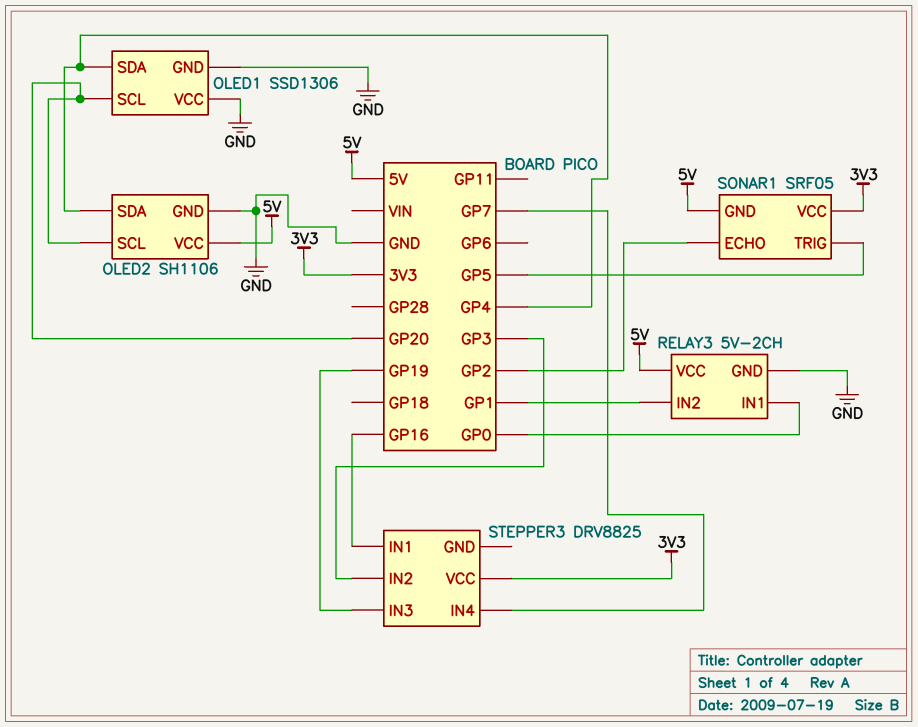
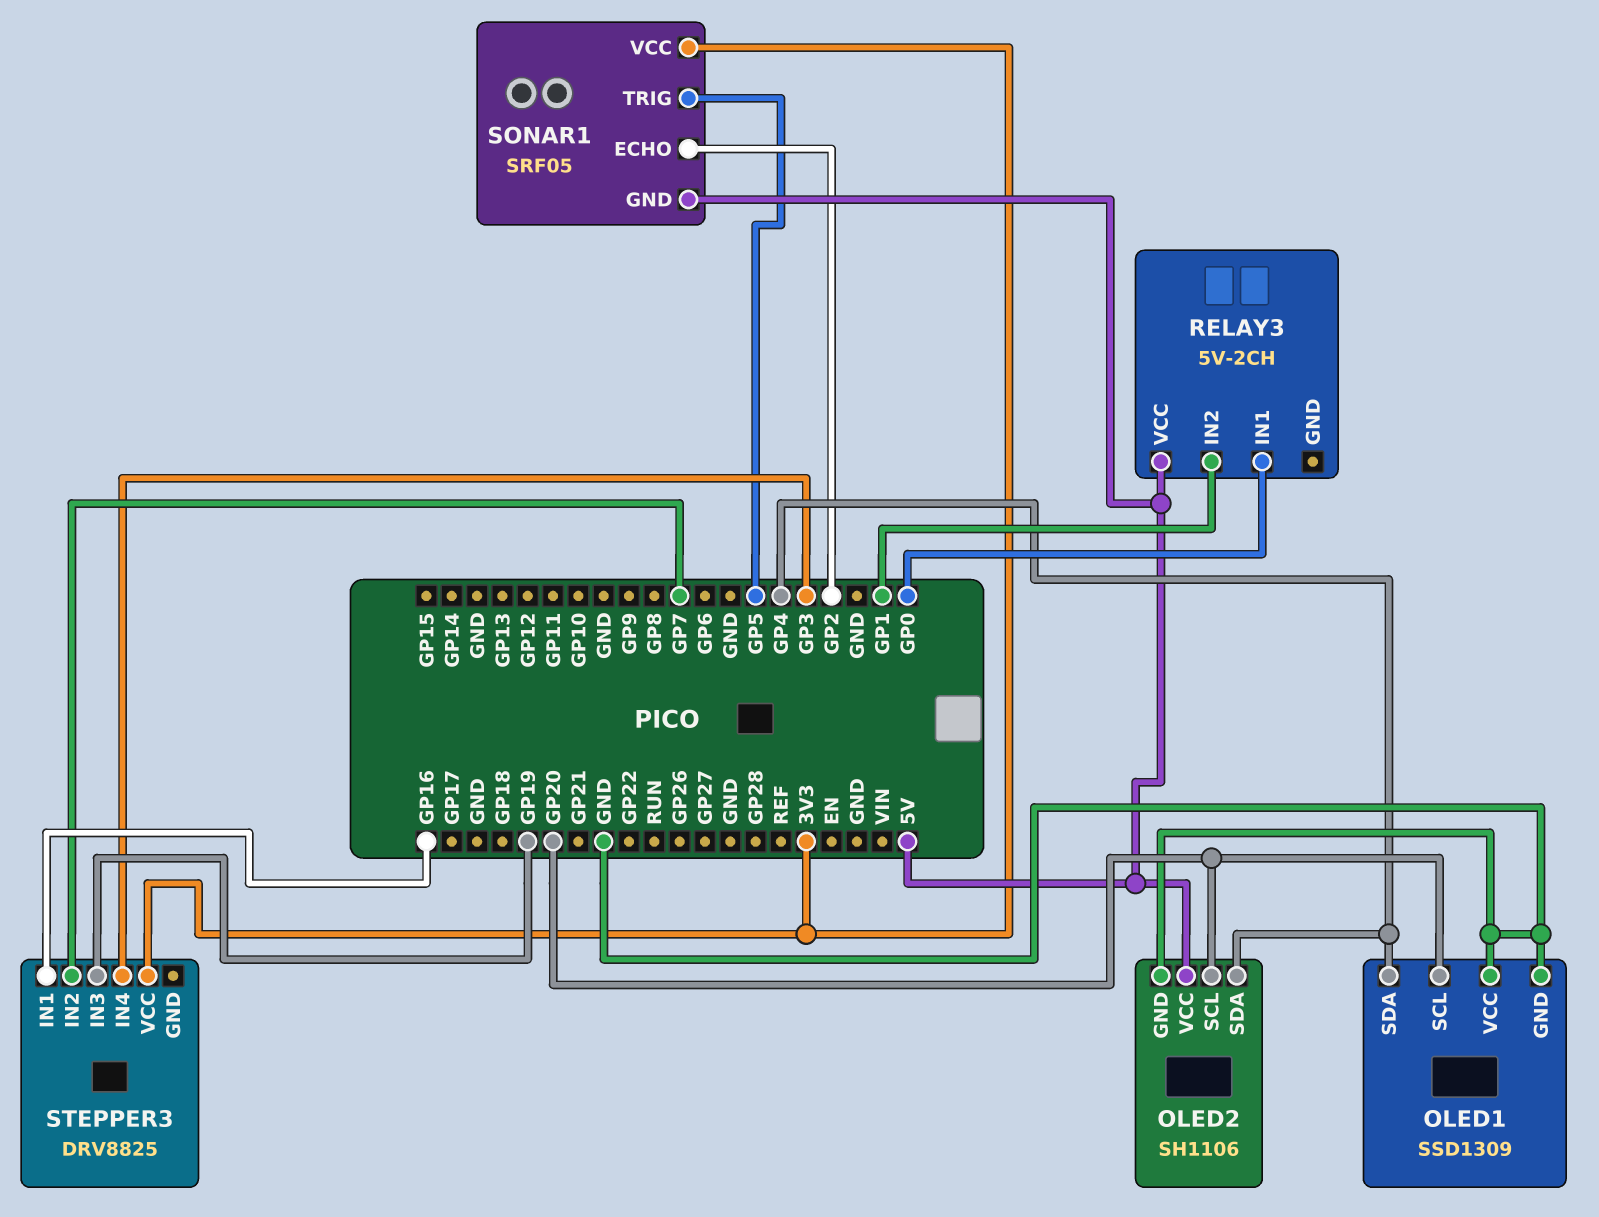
OLED1: SSD1306 -> SSD1309
RELAY3 pin GND: GND -> none
STEPPER3 pin IN2: GP3 -> GP7
STEPPER3 pin IN4: GP7 -> GP3

